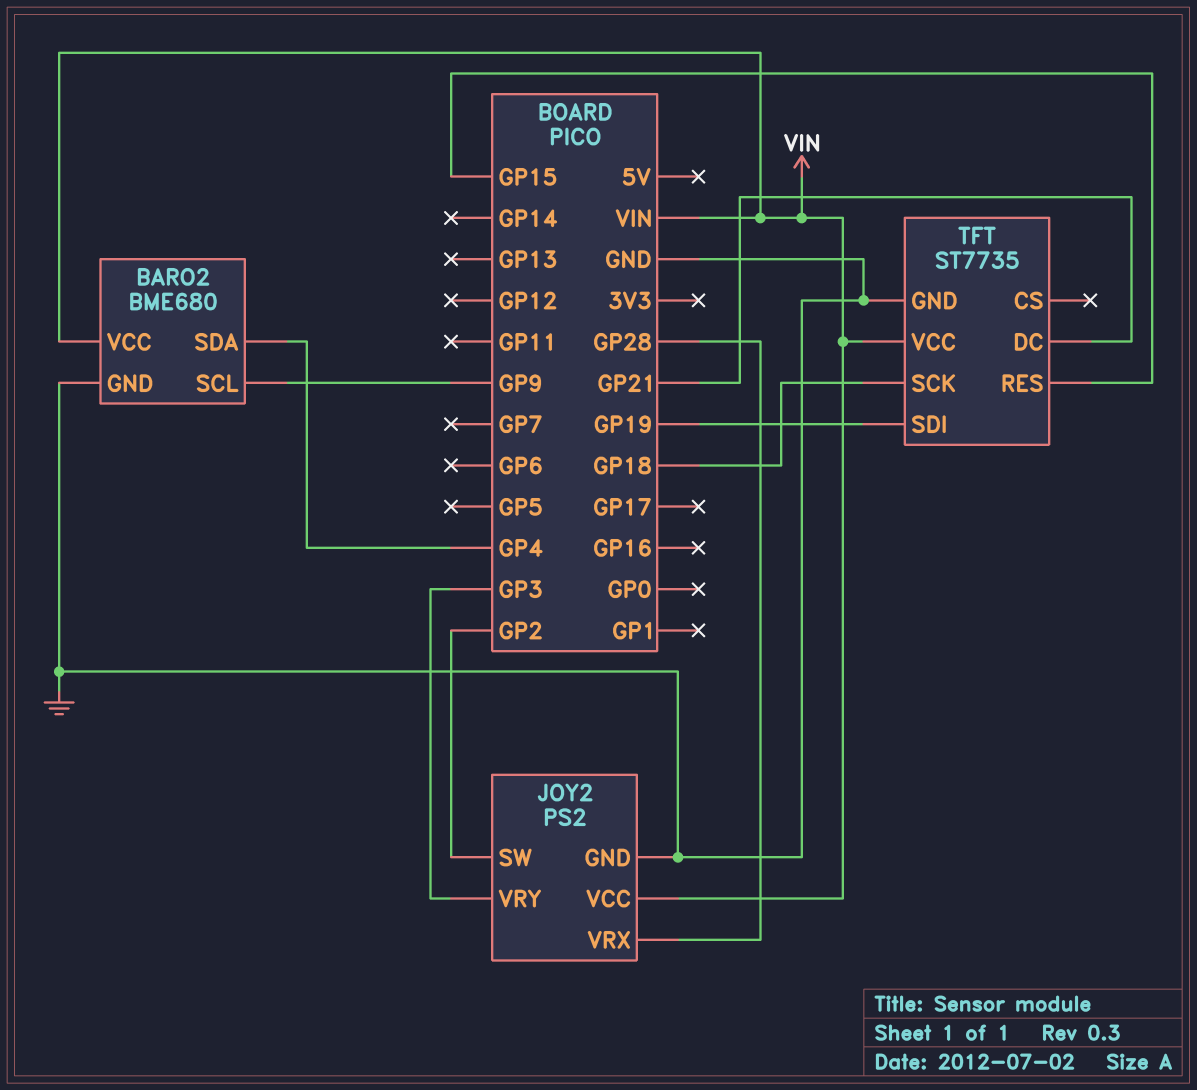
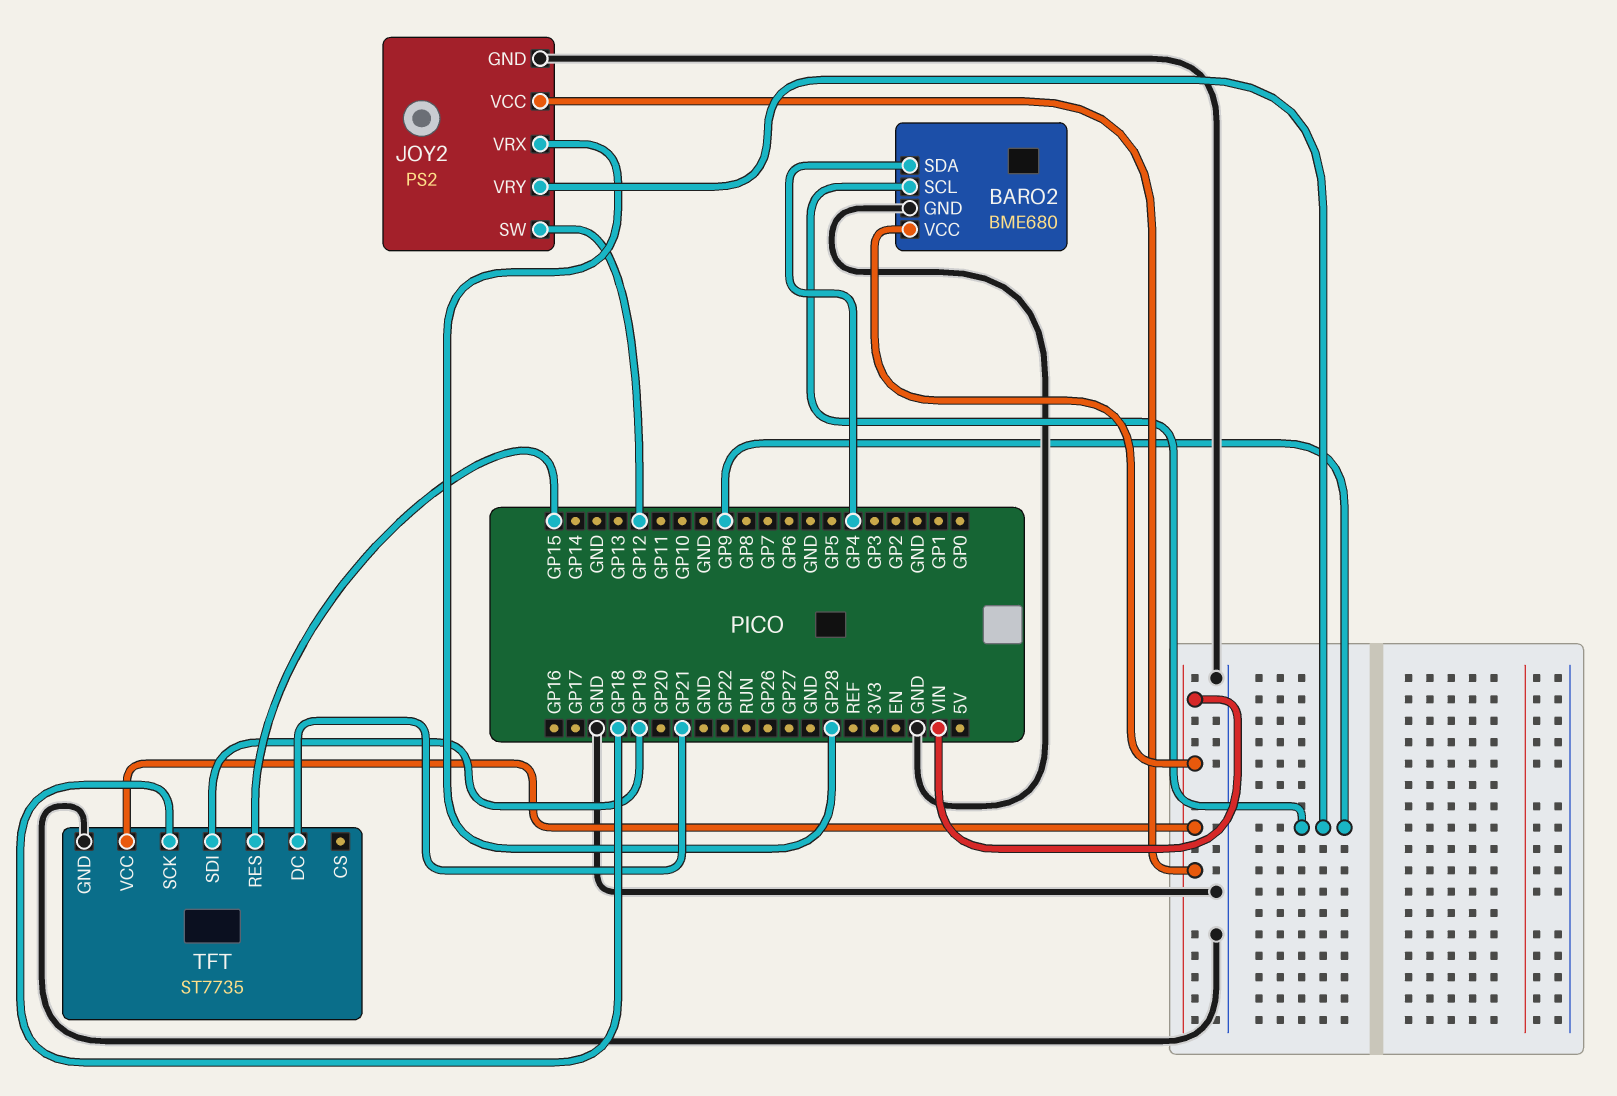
JOY2 pin SW: GP2 -> GP12
JOY2 pin VRY: GP3 -> GP9

